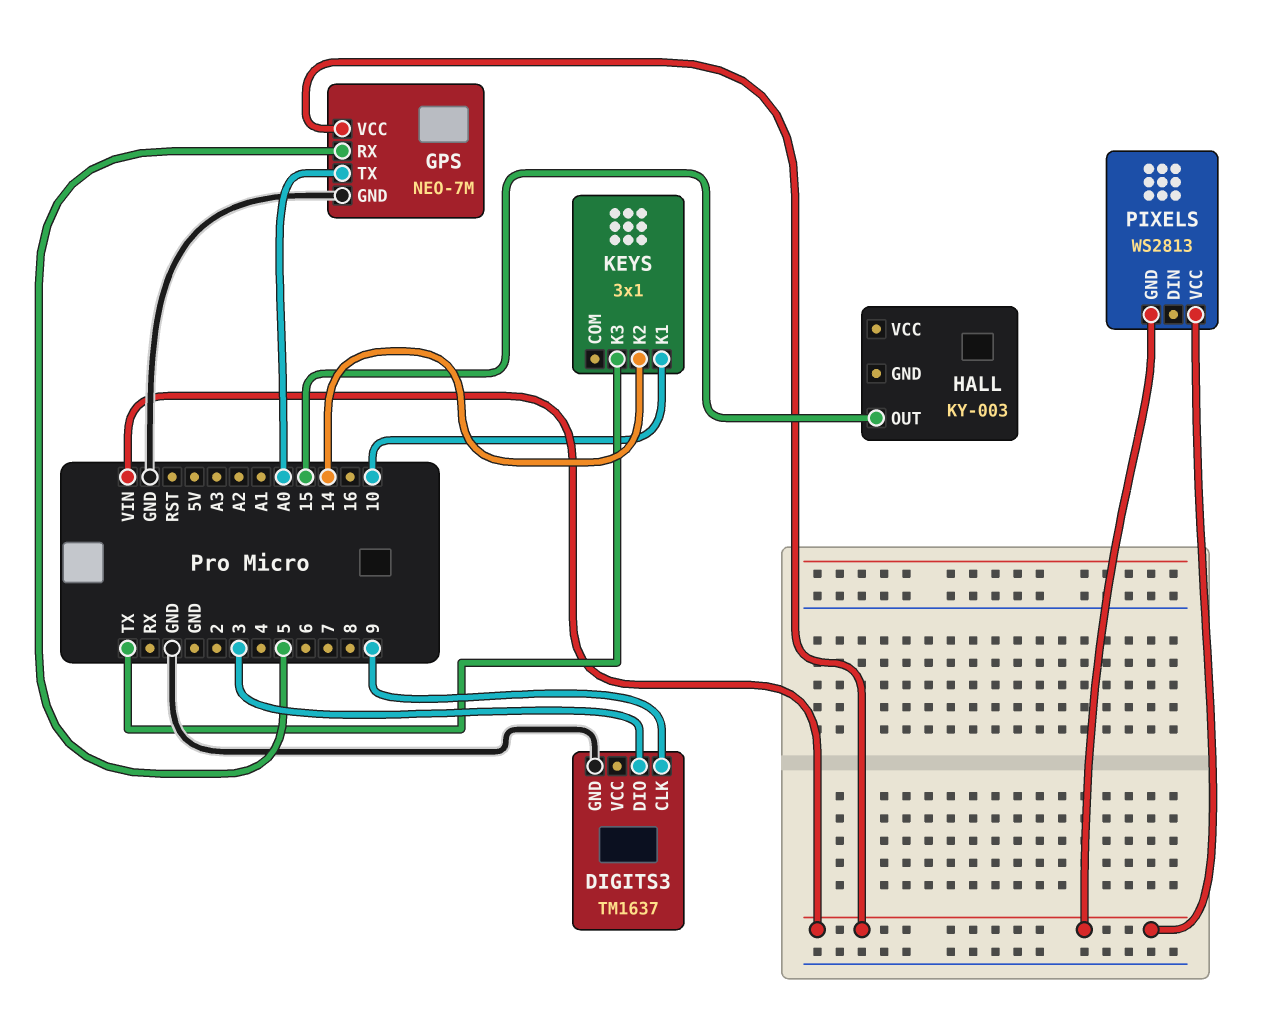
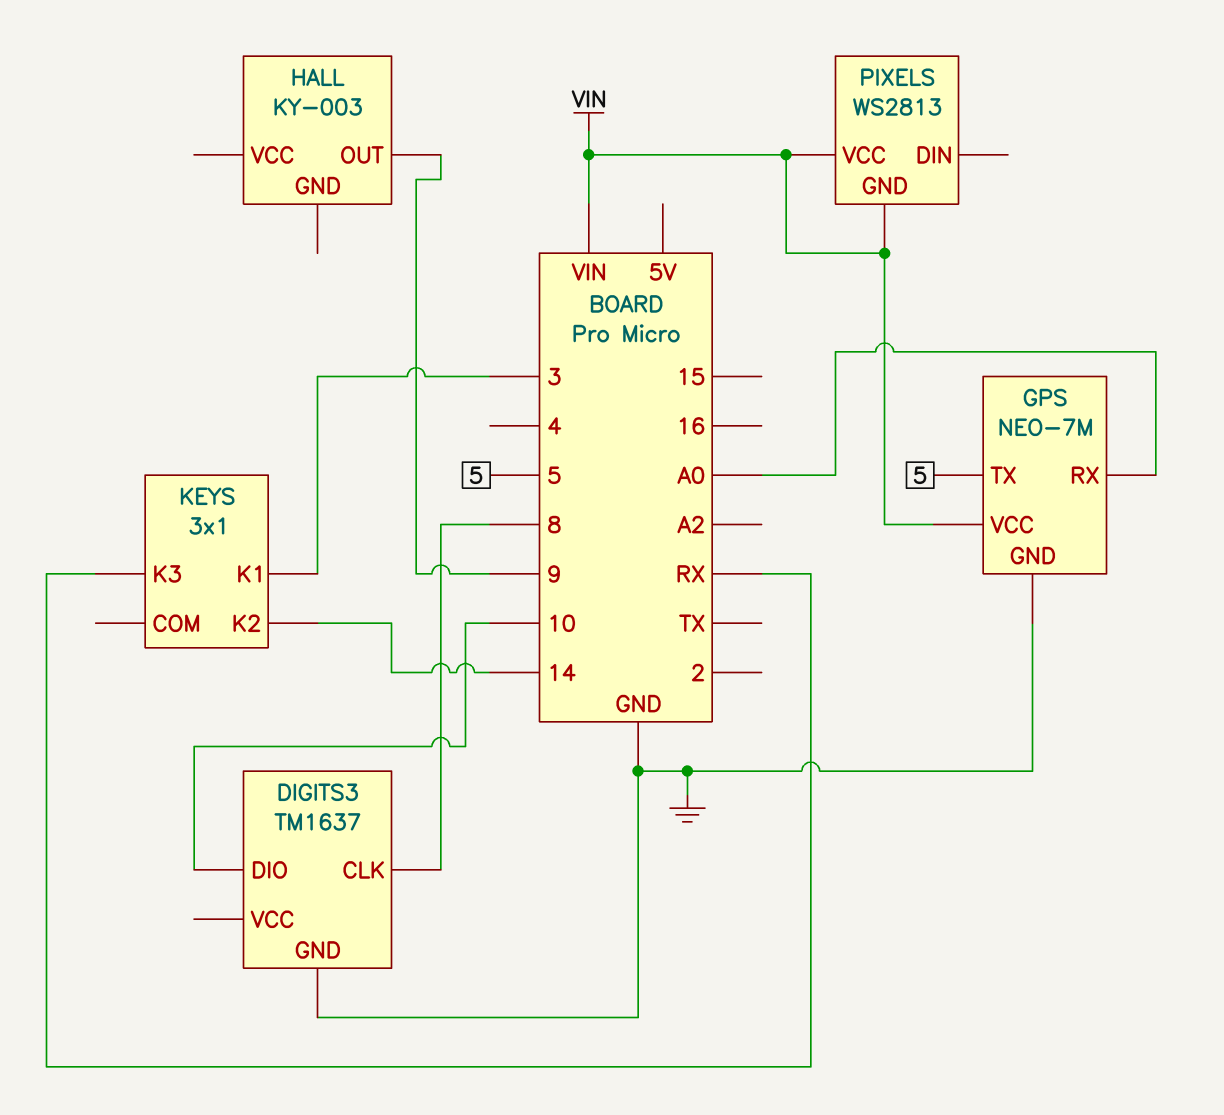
DIGITS3 pin CLK: 9 -> 8
DIGITS3 pin DIO: 3 -> 10
GPS pin RX: 5 -> A0
GPS pin TX: A0 -> 5
HALL pin OUT: 15 -> 9
KEYS pin K1: 10 -> 3
KEYS pin K3: TX -> RX

